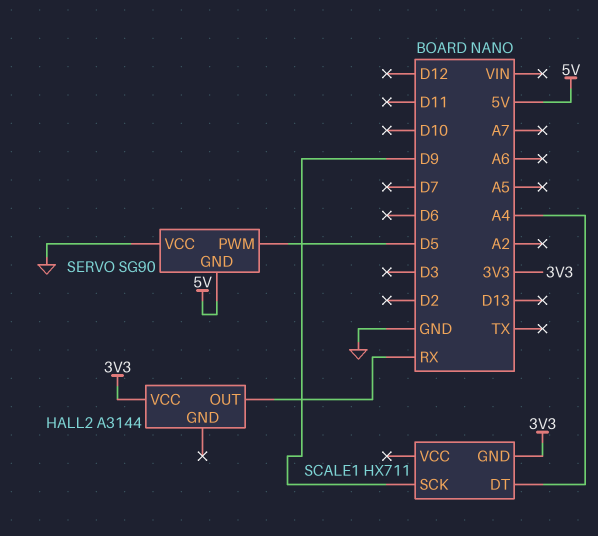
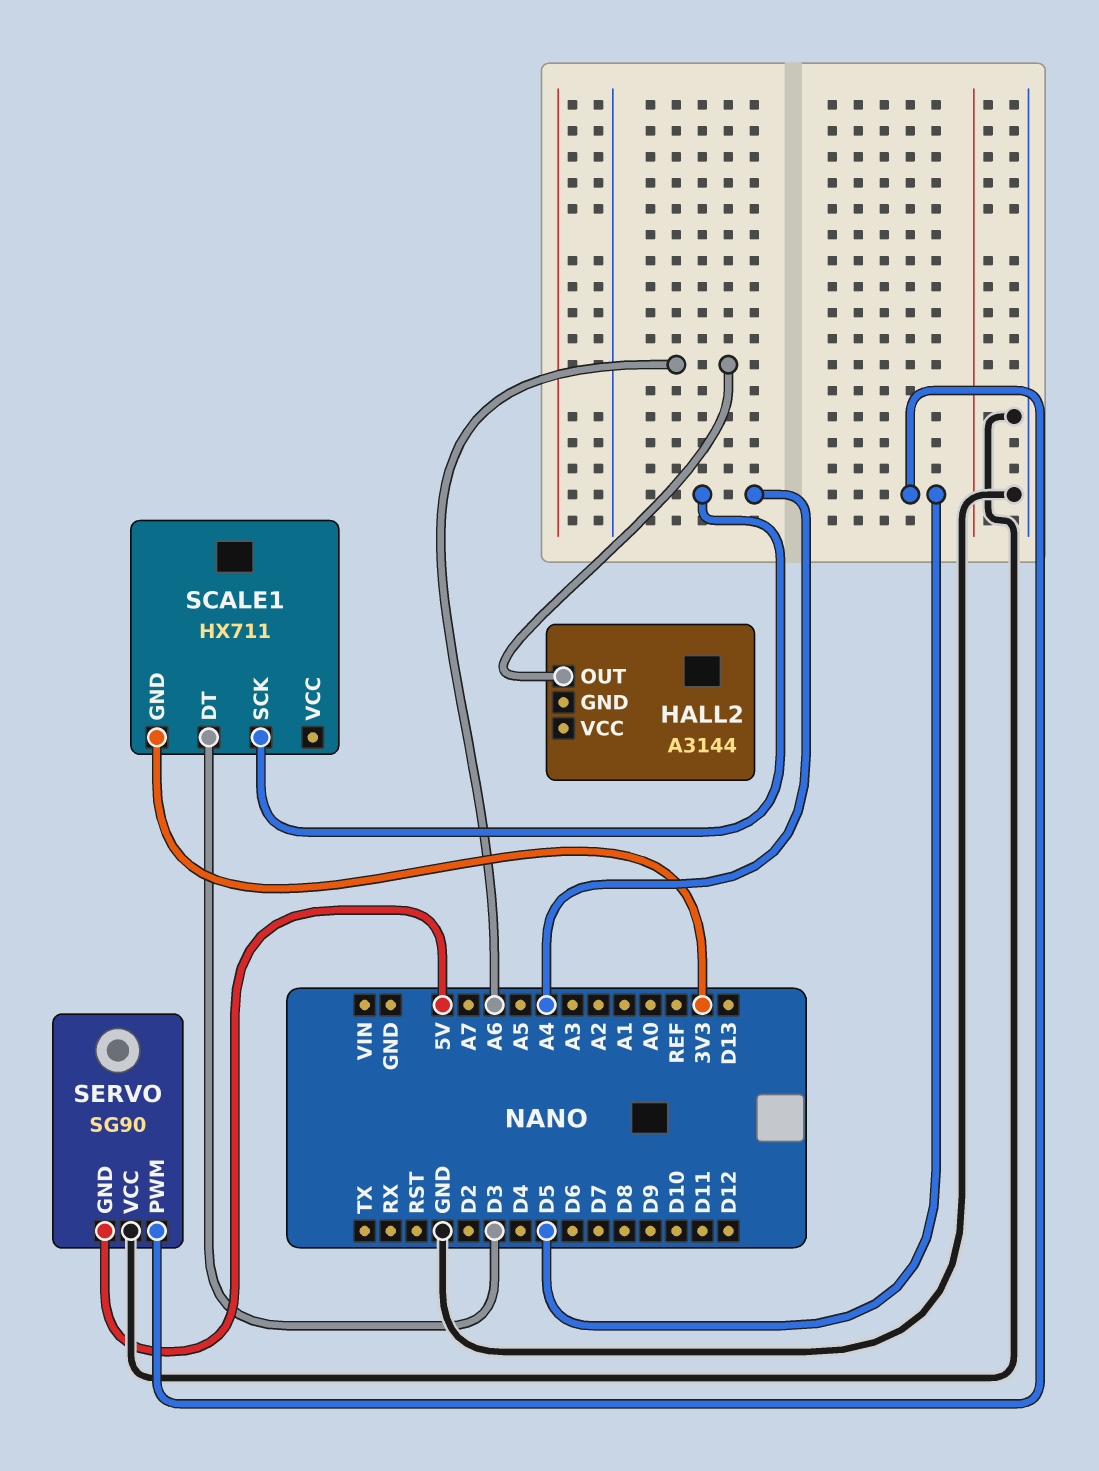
HALL2 pin OUT: RX -> A6
HALL2 pin VCC: 3V3 -> none
SCALE1 pin DT: A4 -> D3
SCALE1 pin SCK: D9 -> A4

